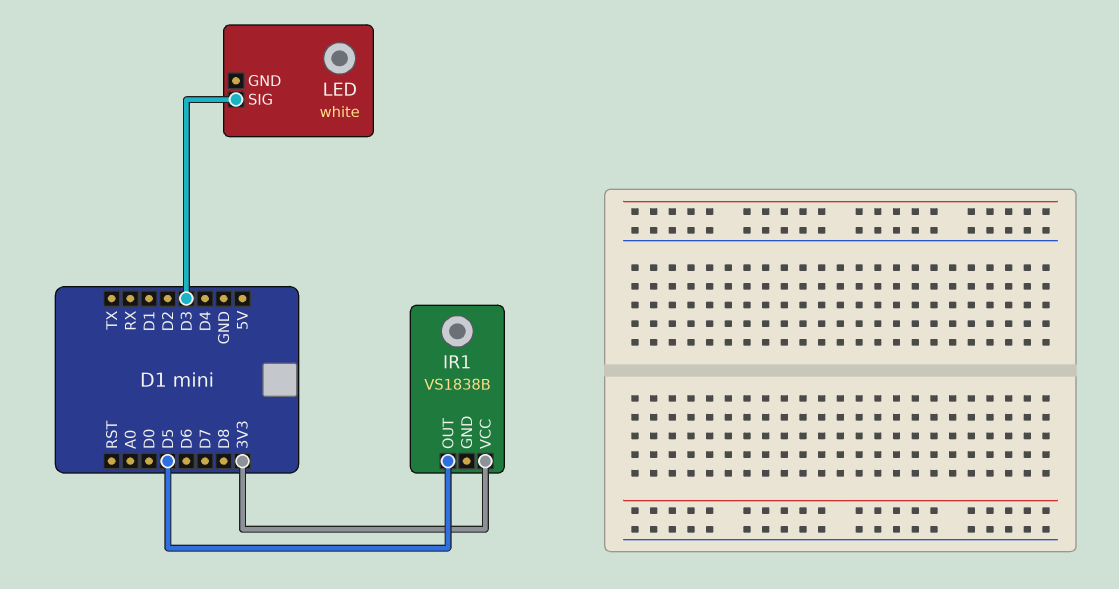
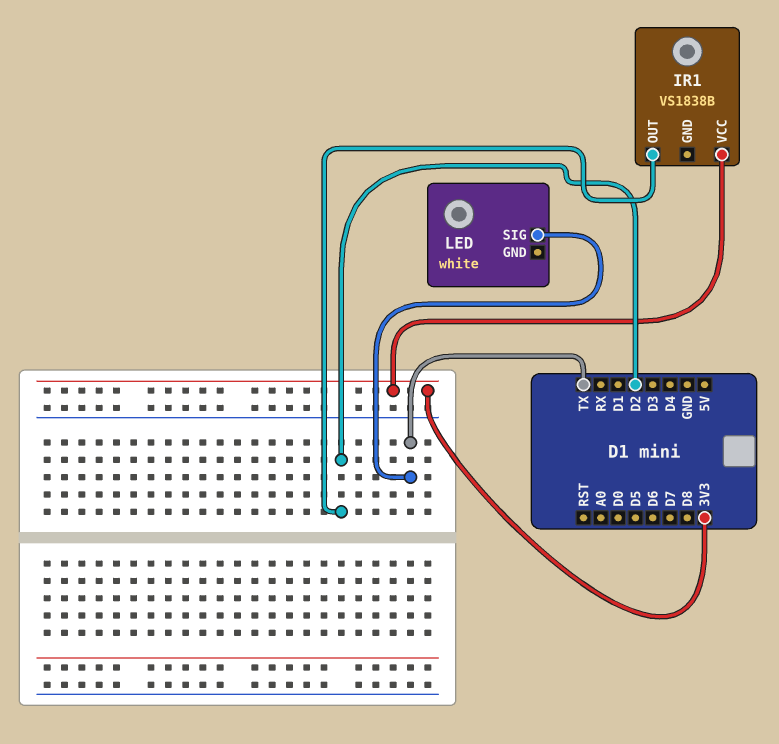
IR1 pin OUT: D5 -> D2
LED pin SIG: D3 -> TX

